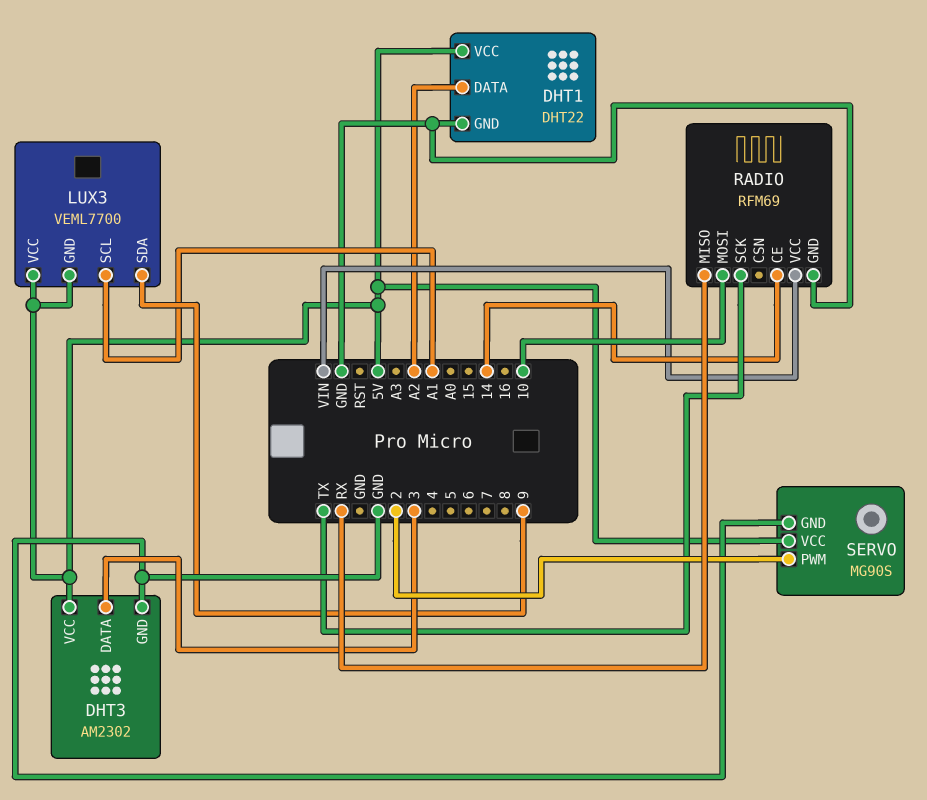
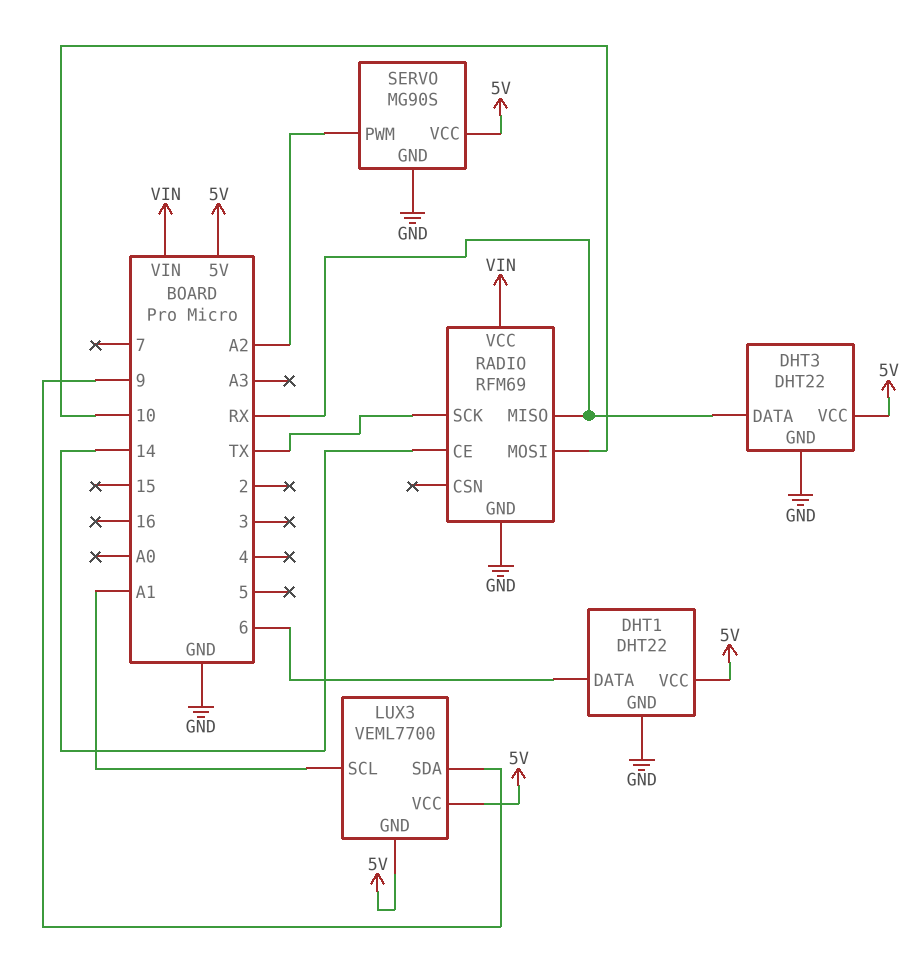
DHT1 pin DATA: A2 -> 6
DHT3: AM2302 -> DHT22
DHT3 pin DATA: 3 -> RX
SERVO pin PWM: 2 -> A2

